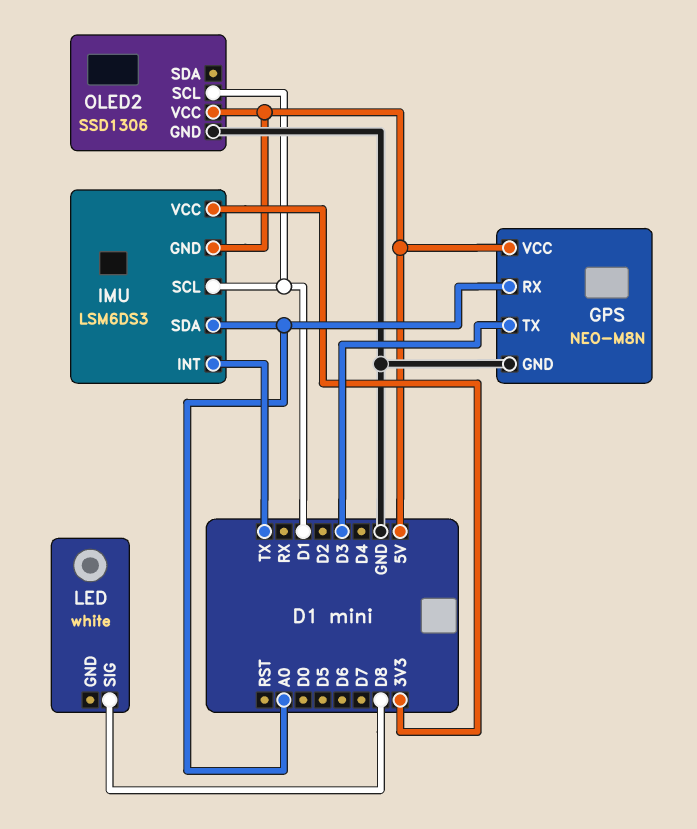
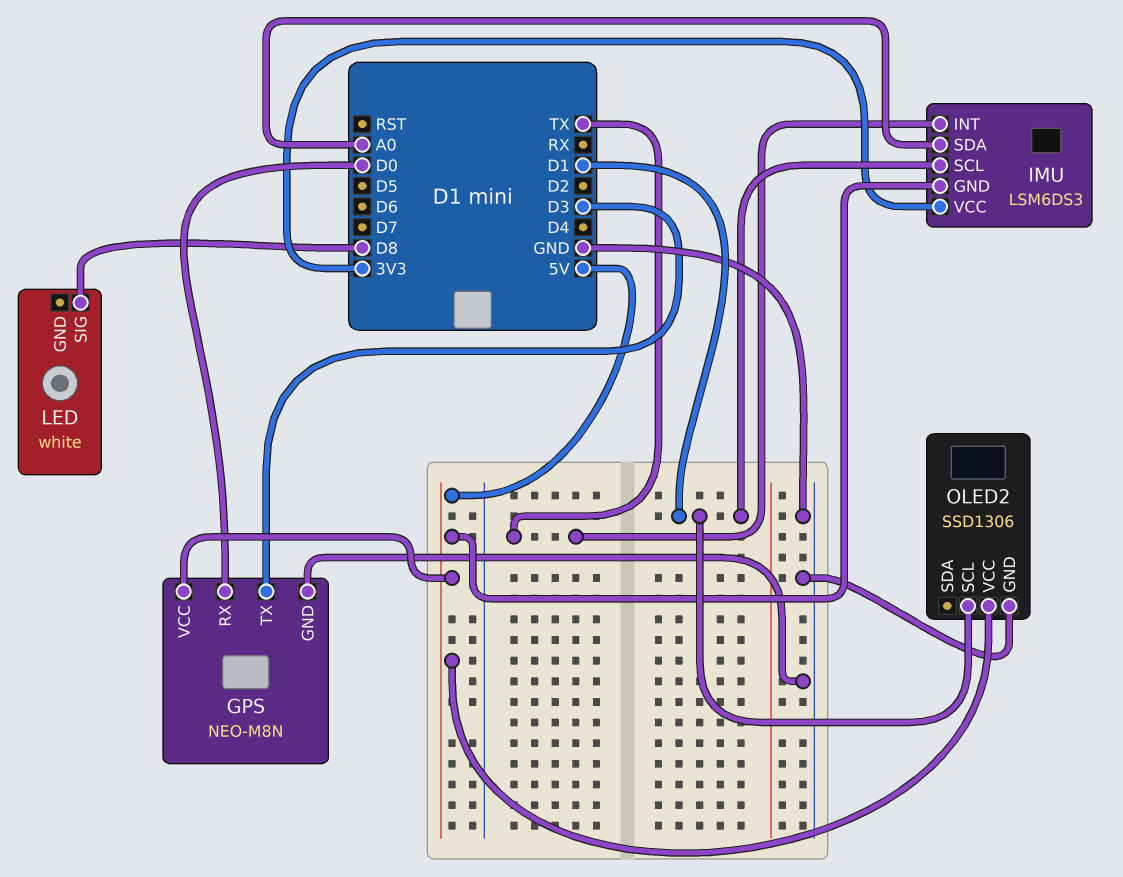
GPS pin RX: A0 -> D0

